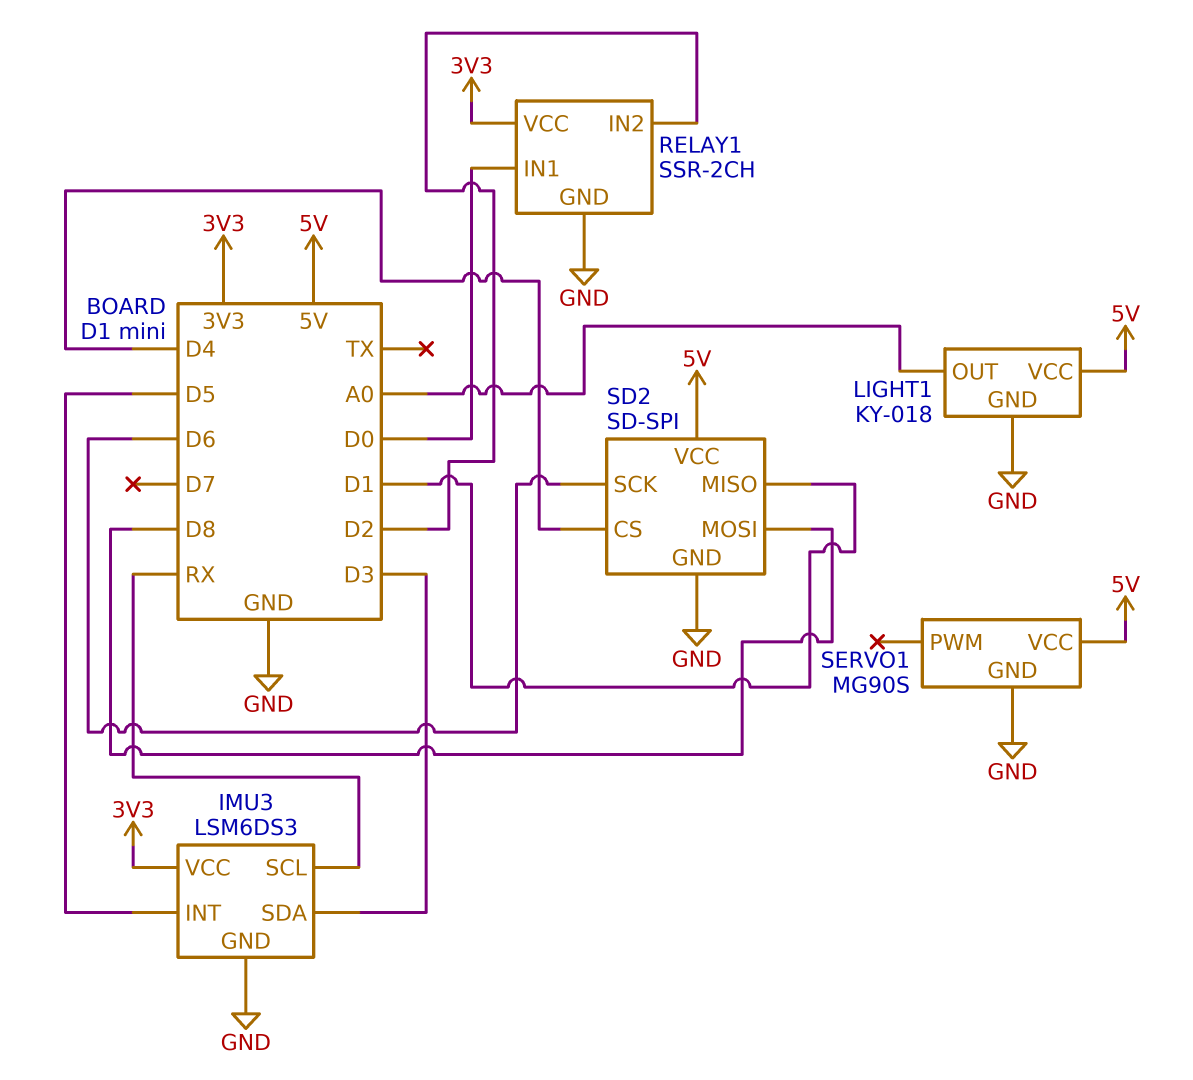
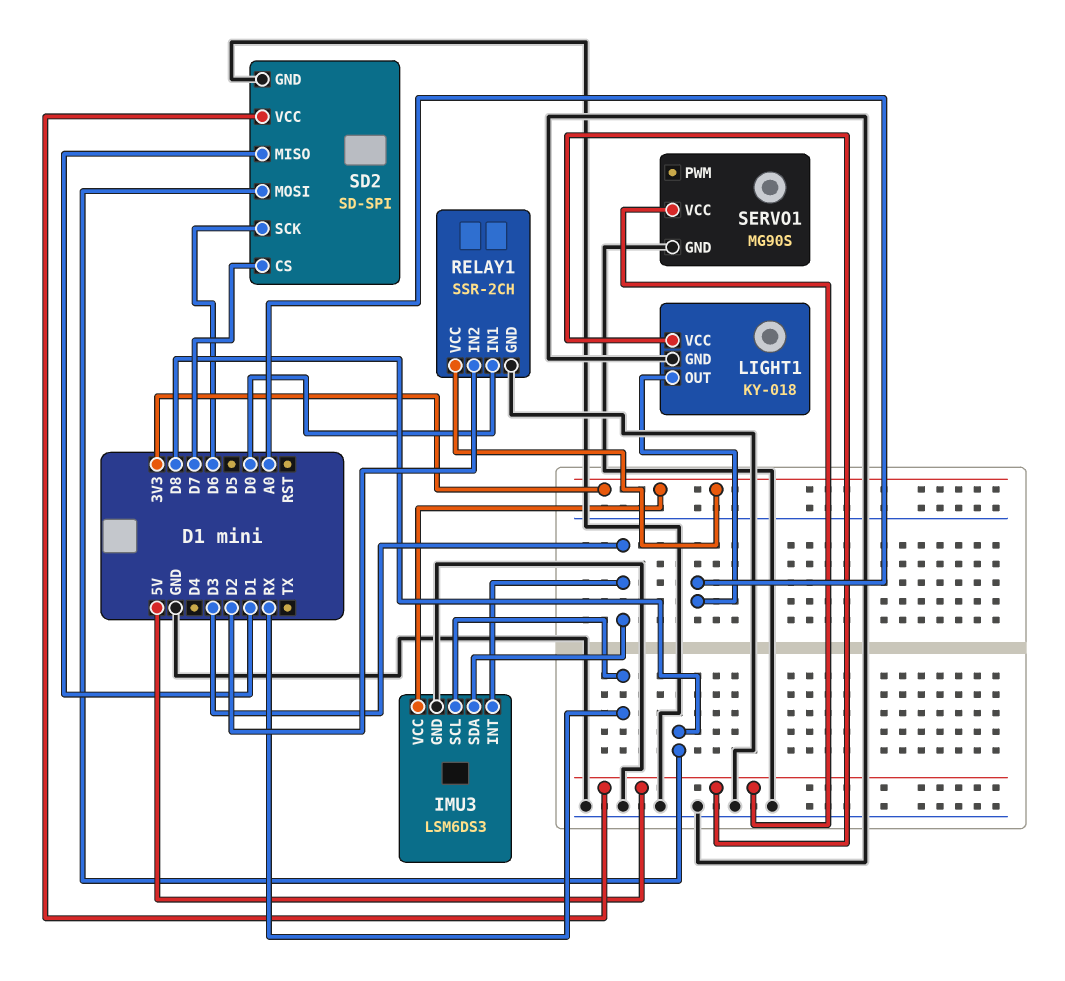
IMU3 pin INT: D5 -> D3
SD2 pin CS: D4 -> D7

